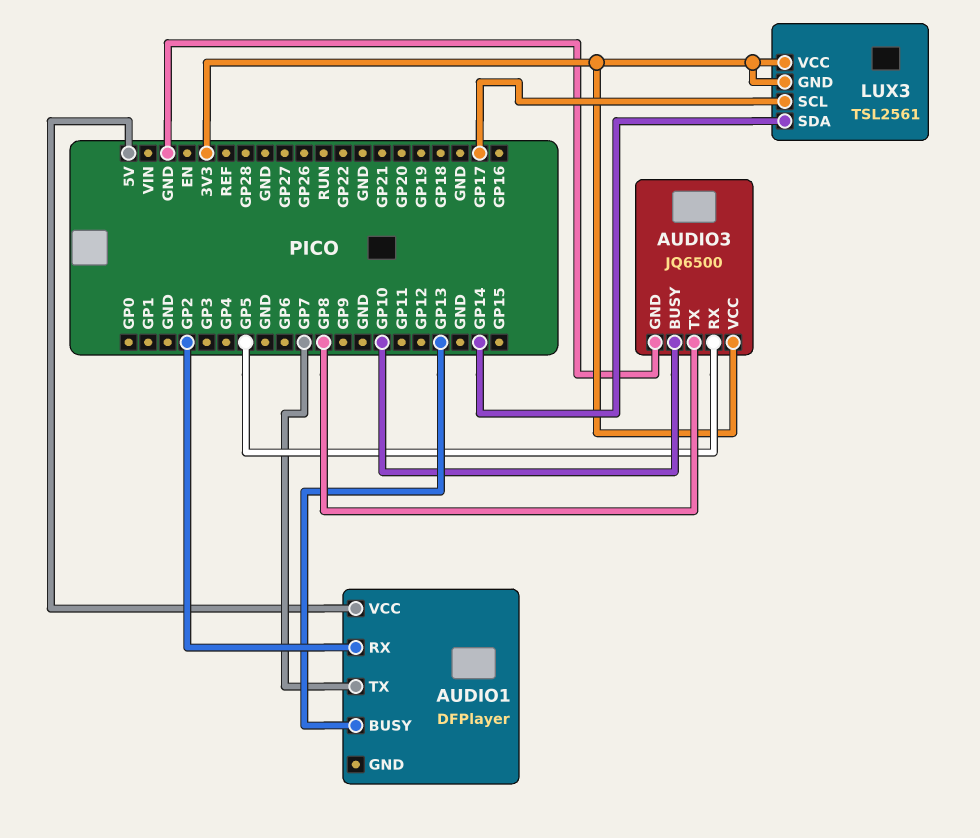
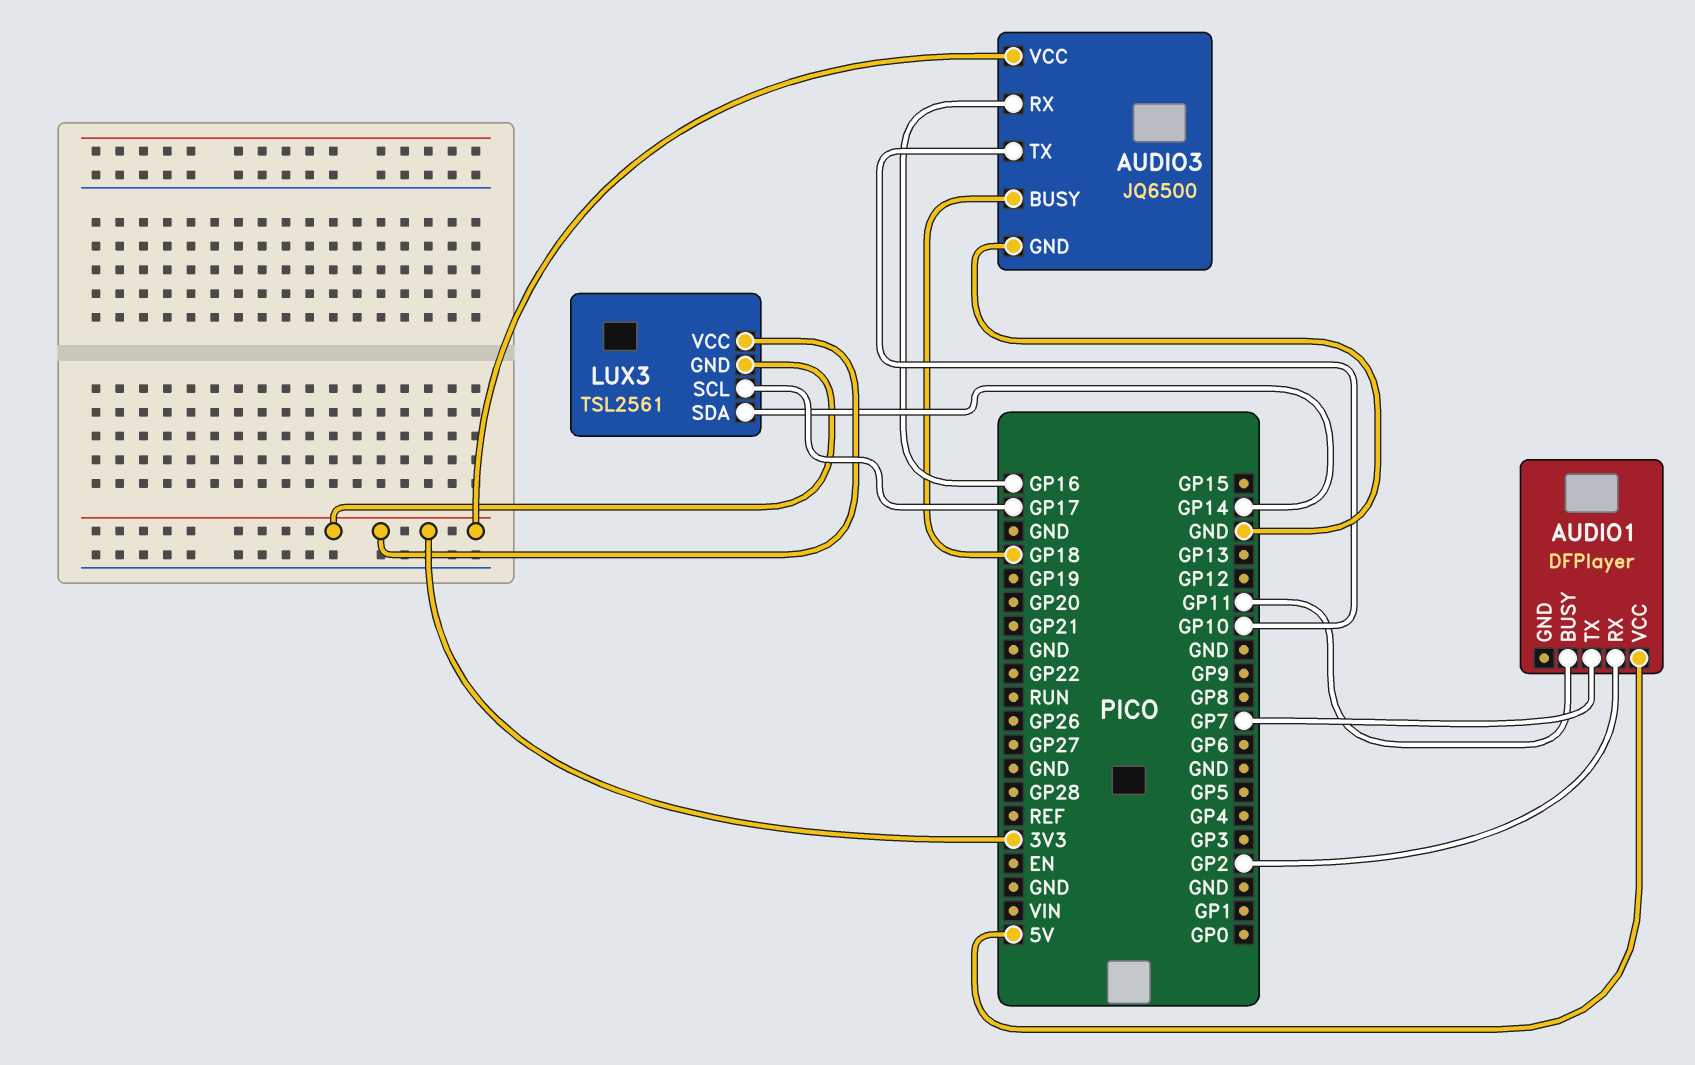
AUDIO1 pin BUSY: GP13 -> GP11
AUDIO3 pin BUSY: GP10 -> GP18
AUDIO3 pin RX: GP5 -> GP16
AUDIO3 pin TX: GP8 -> GP10

